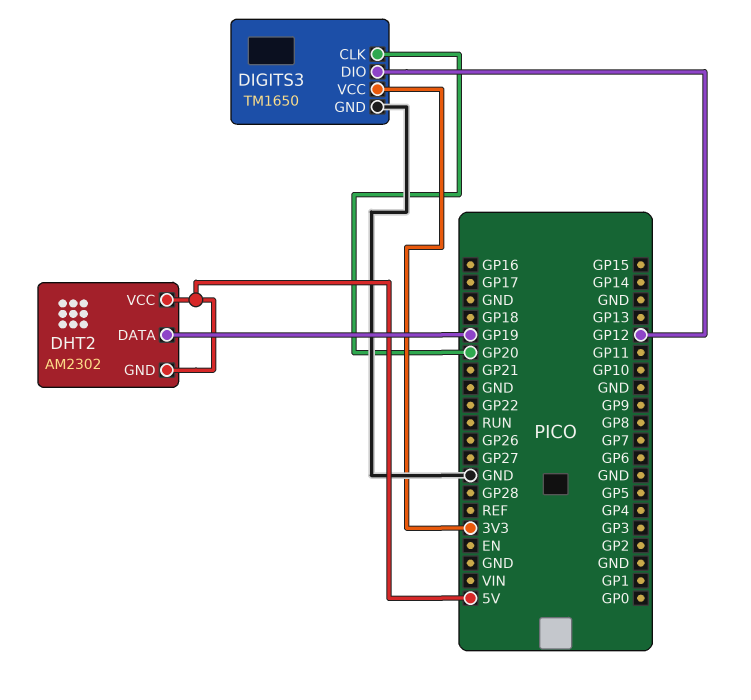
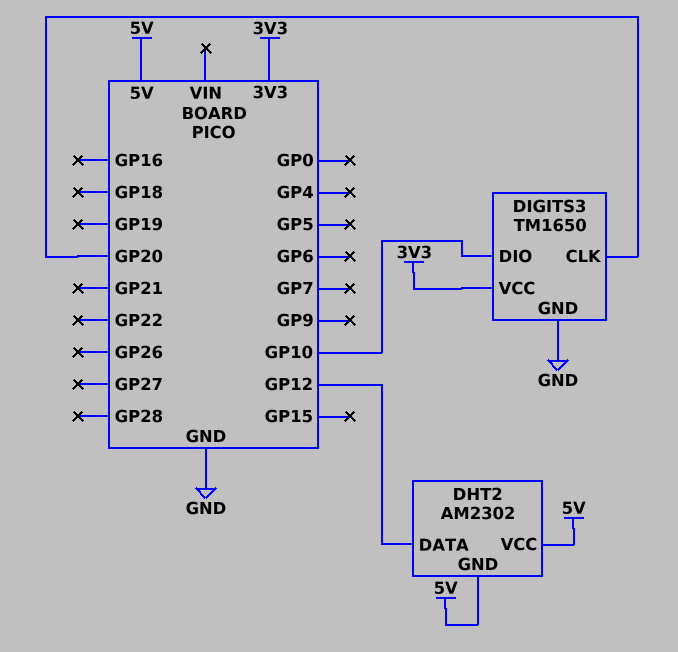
DHT2 pin DATA: GP19 -> GP12
DIGITS3 pin DIO: GP12 -> GP10

